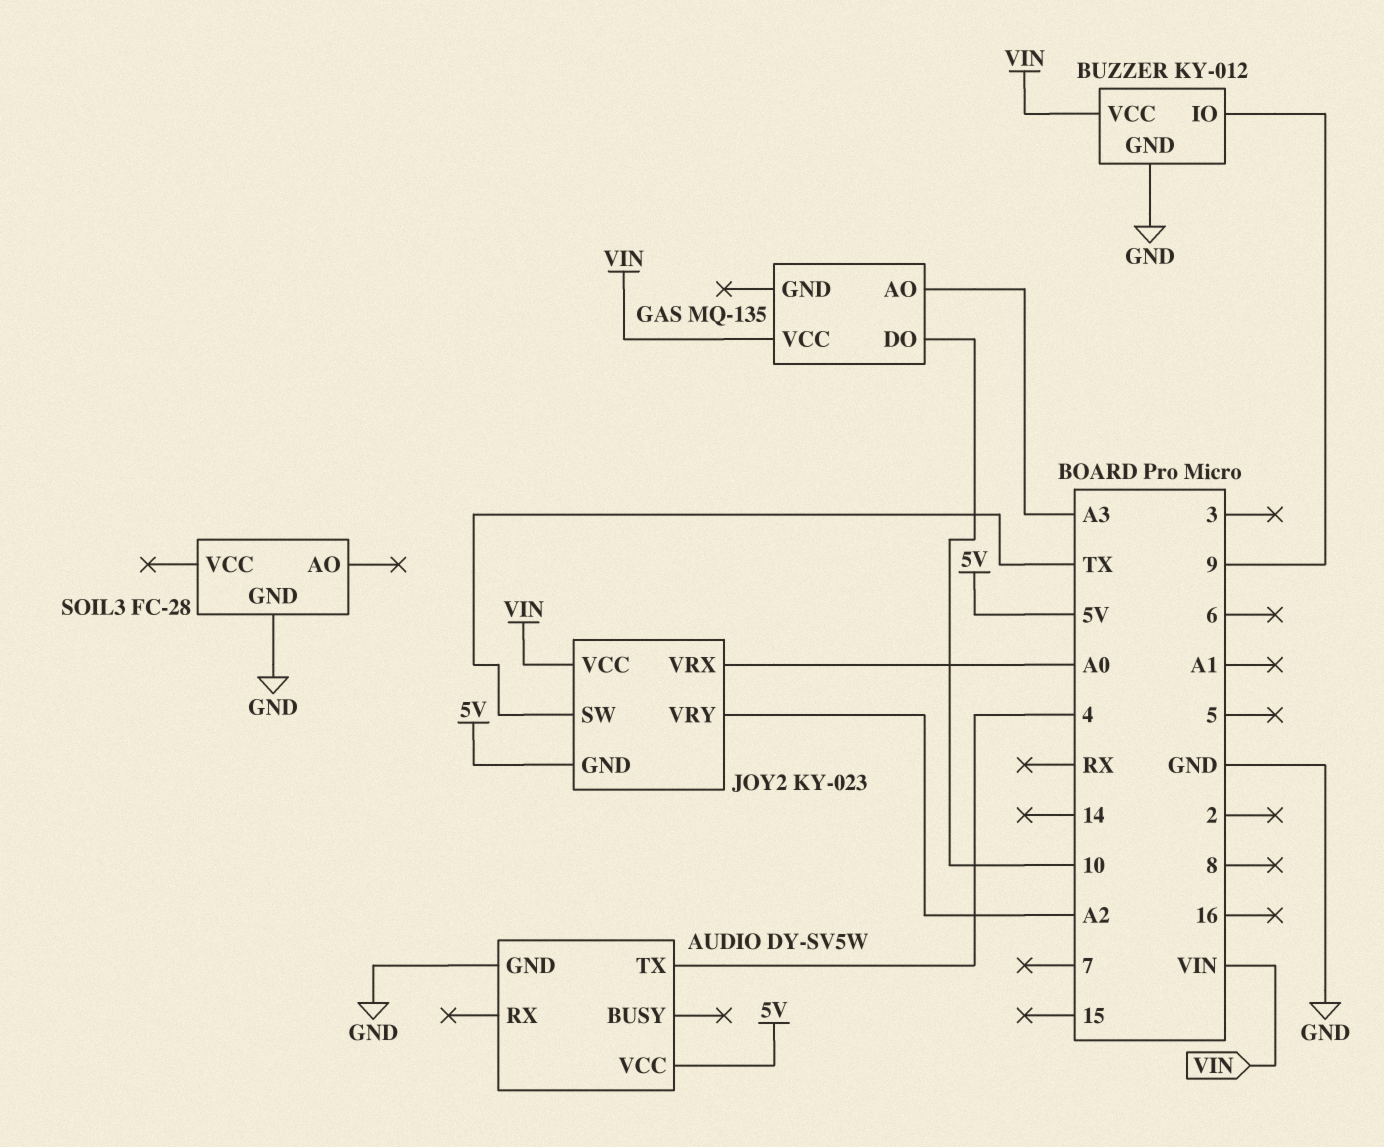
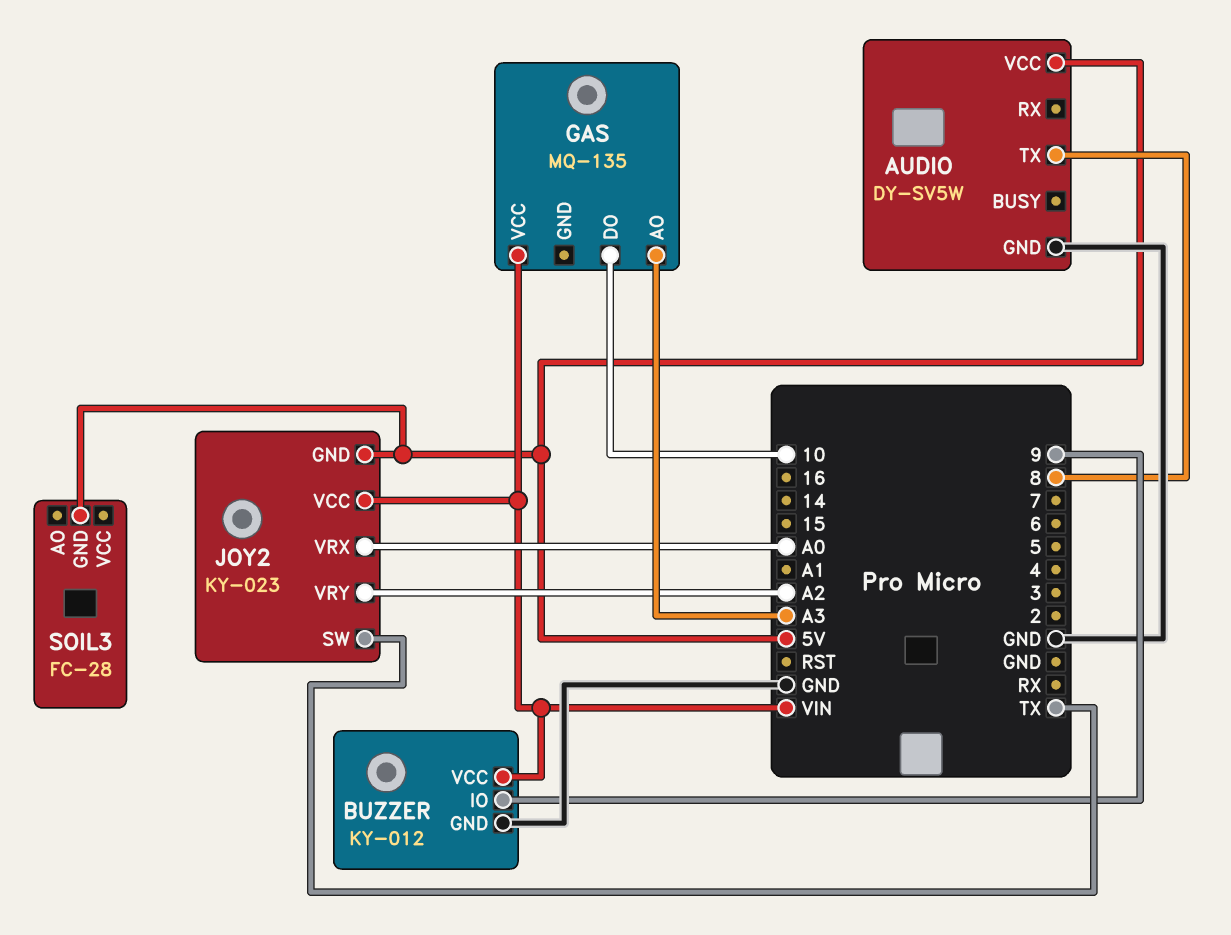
AUDIO pin TX: 4 -> 8
SOIL3 pin GND: GND -> 5V

